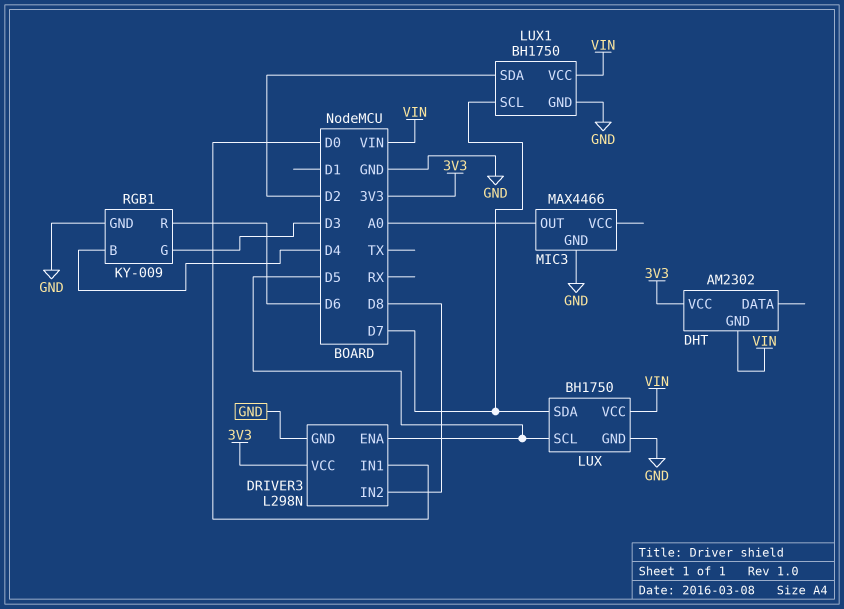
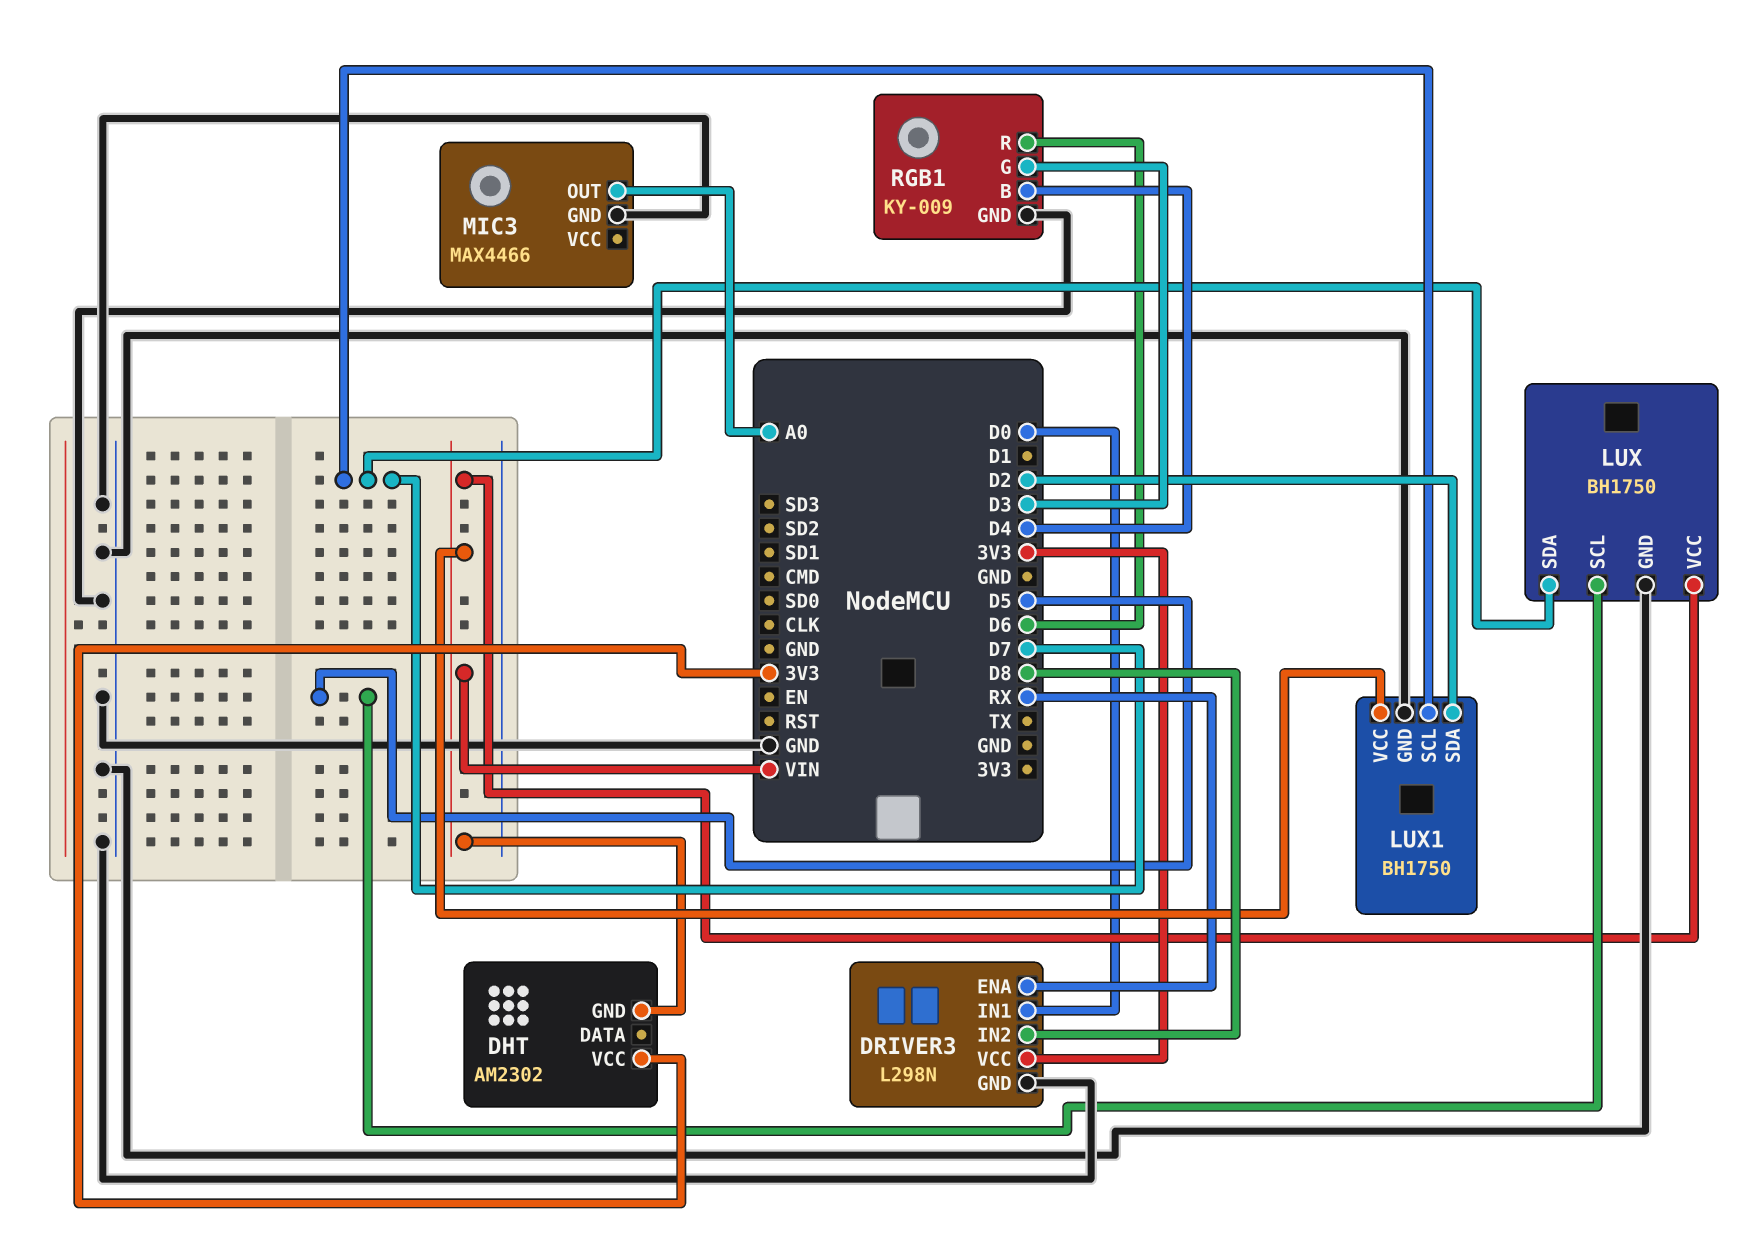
DRIVER3 pin ENA: D5 -> RX

